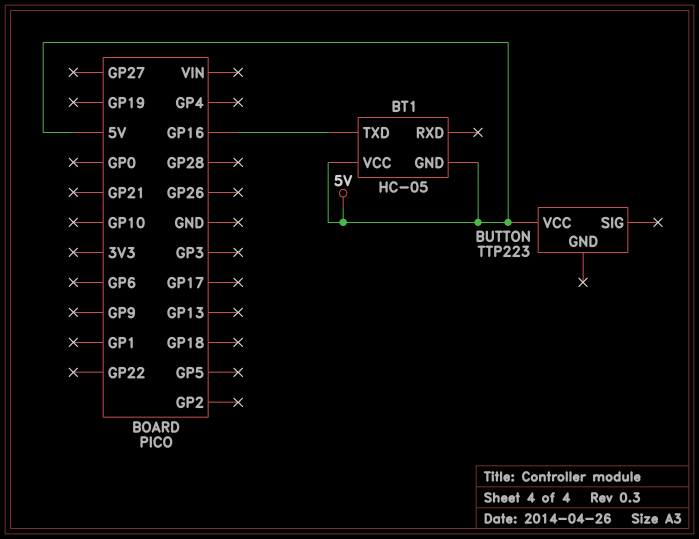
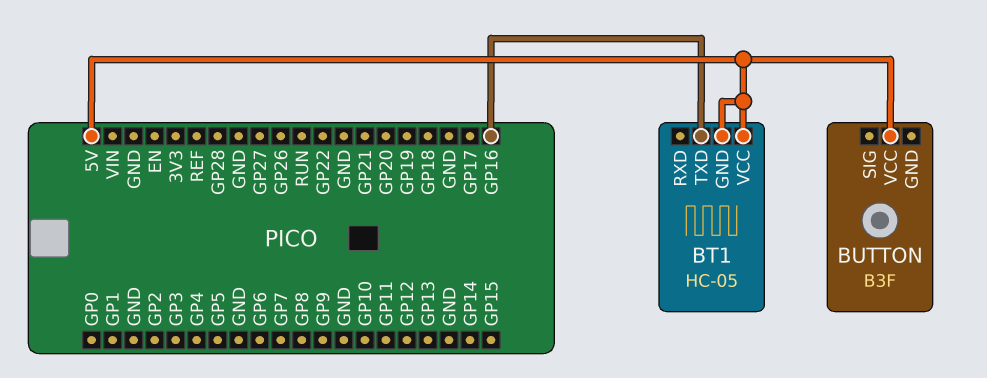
BUTTON: TTP223 -> B3F

